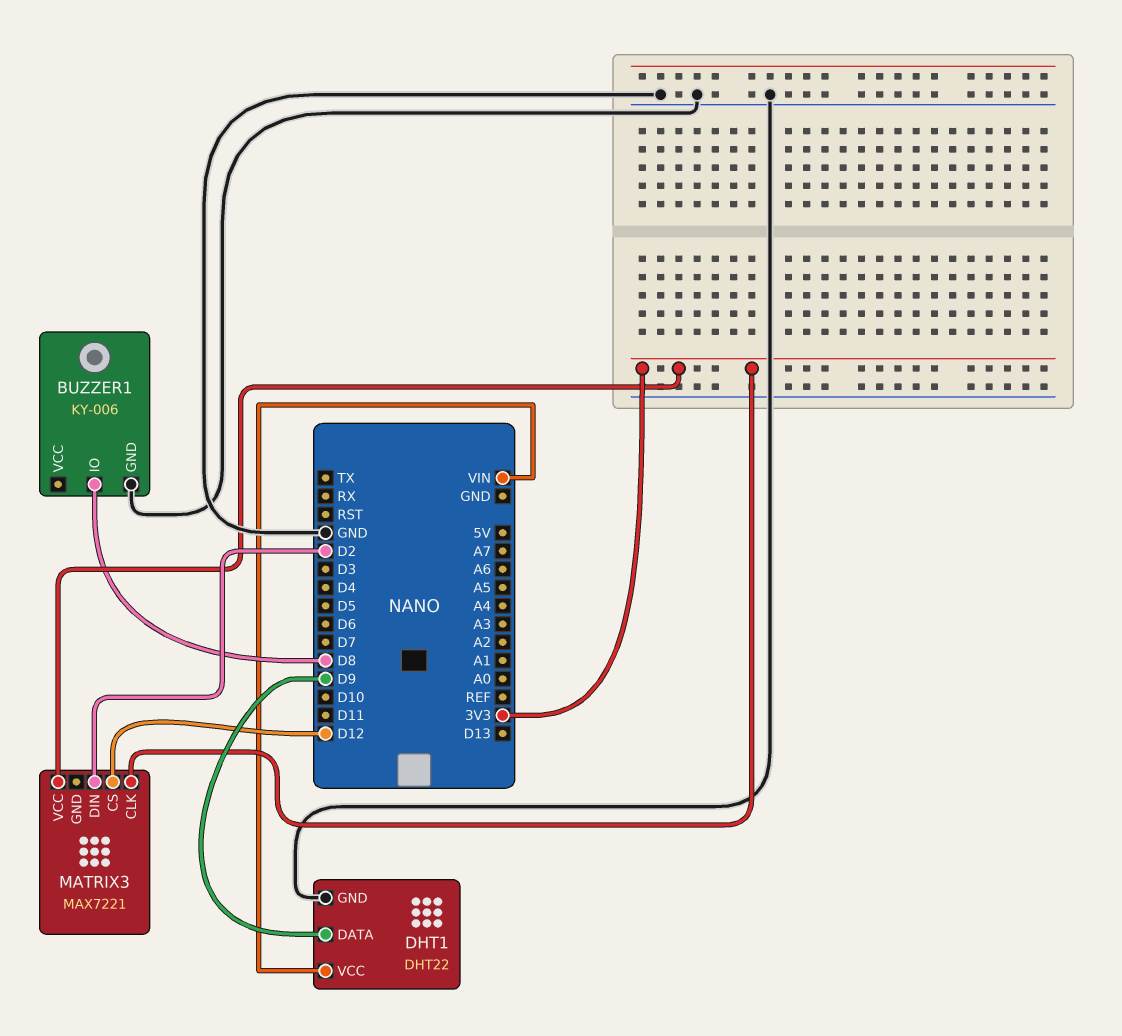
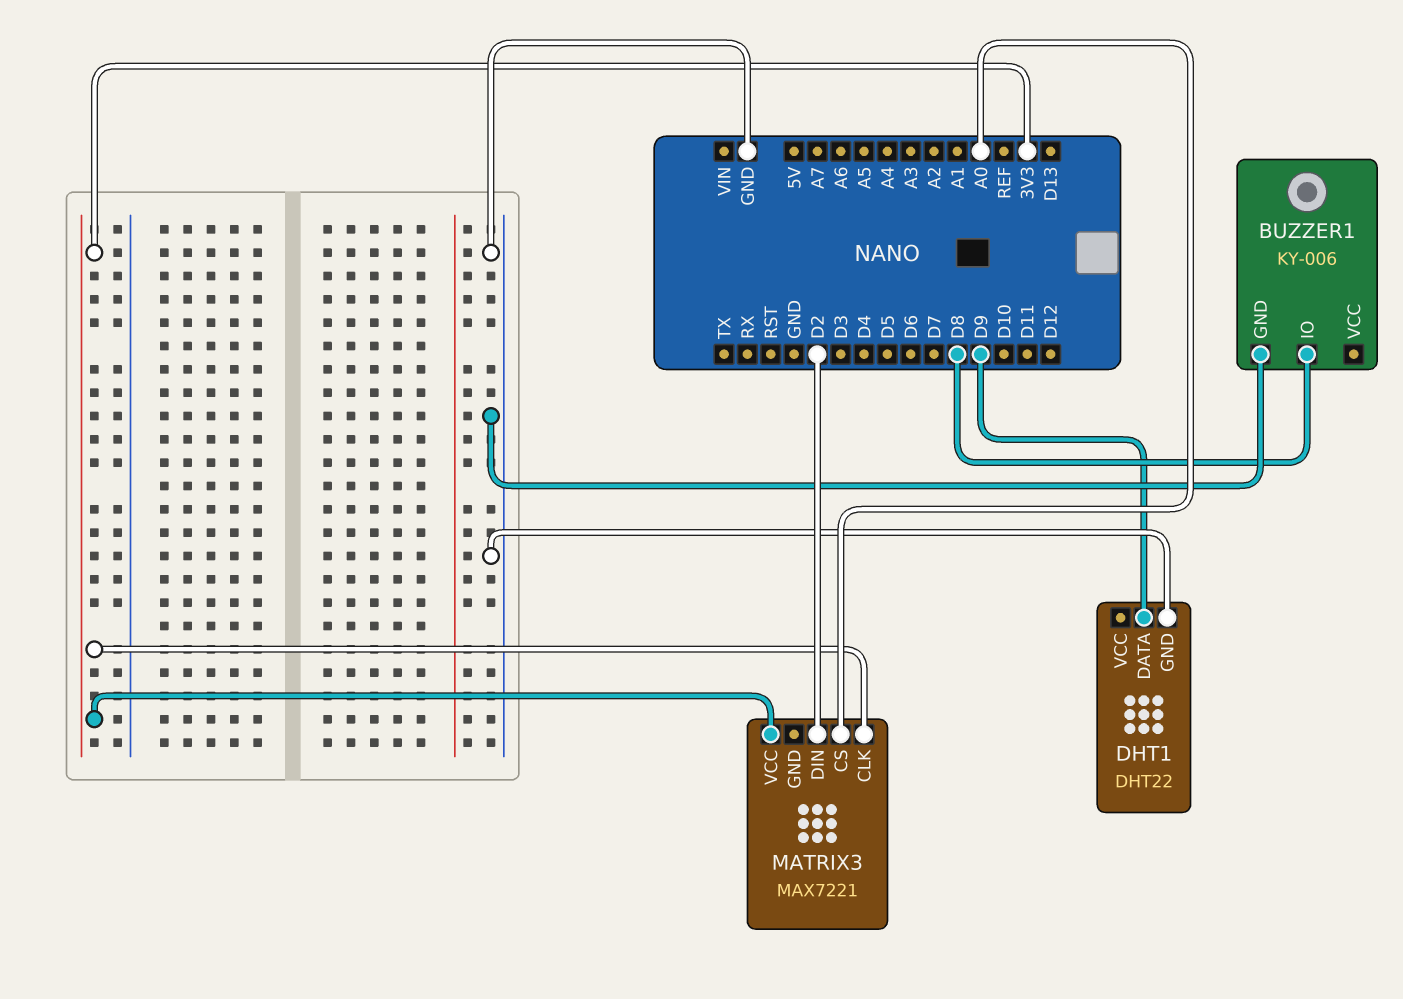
DHT1 pin VCC: VIN -> none
MATRIX3 pin CS: D12 -> A0

